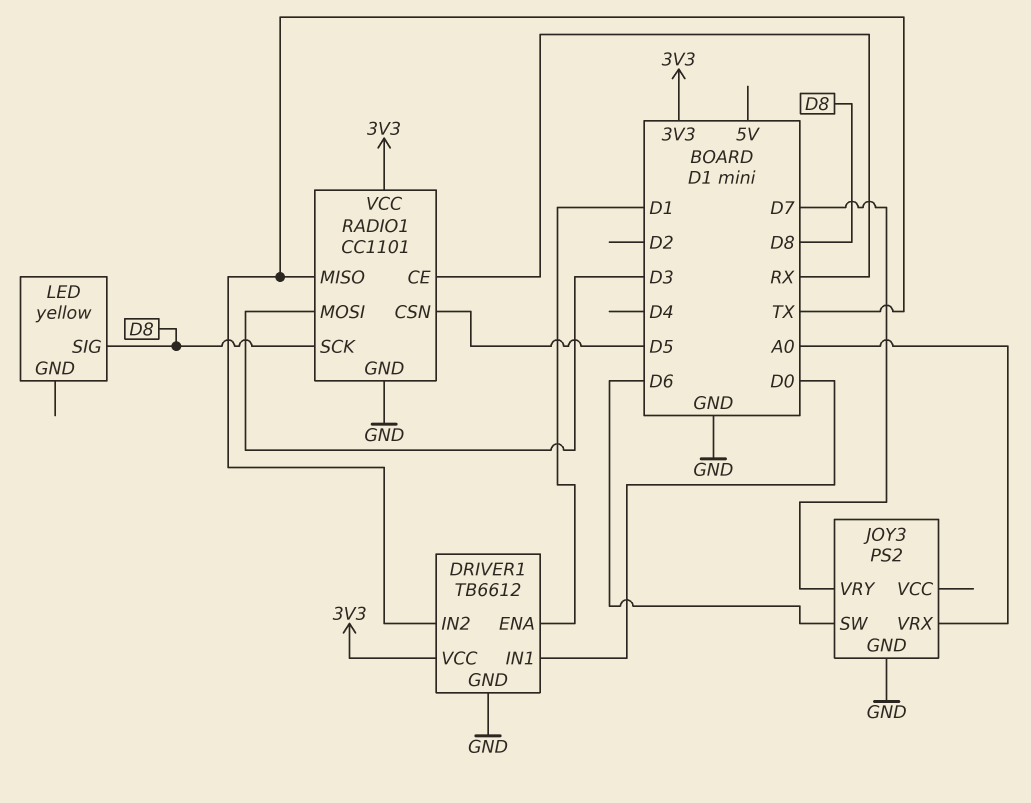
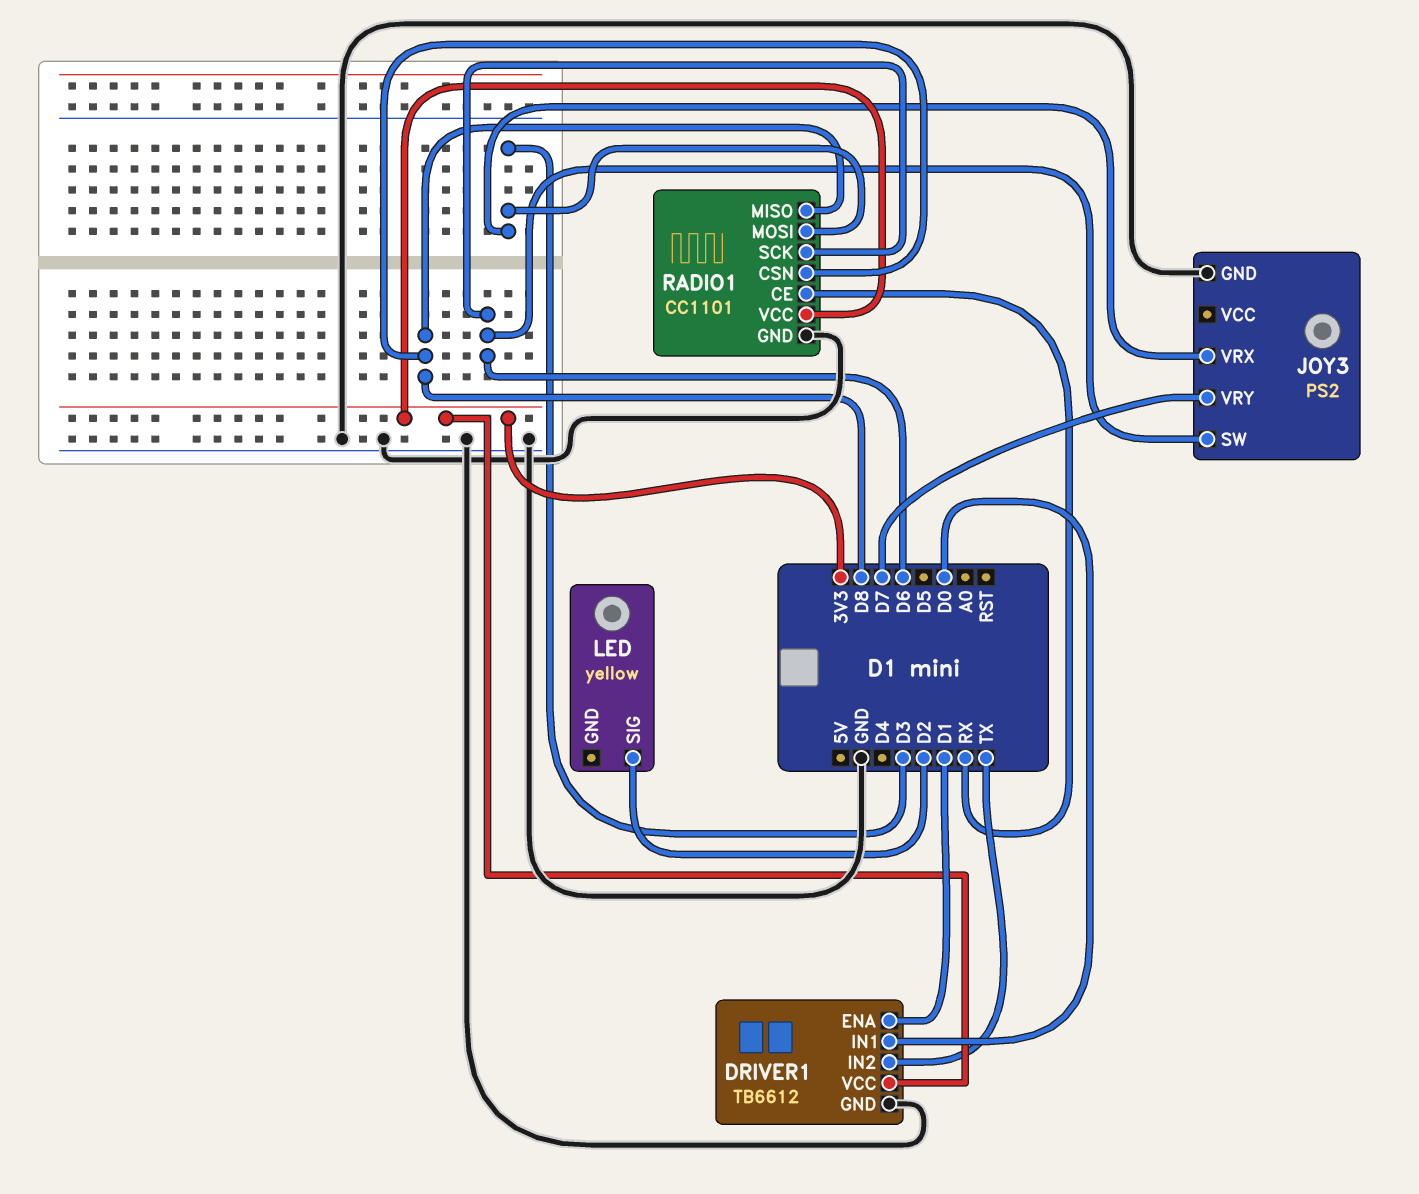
JOY3 pin VRX: A0 -> D3
LED pin SIG: D8 -> D2
RADIO1 pin CSN: D5 -> D8
RADIO1 pin MISO: TX -> D8
RADIO1 pin SCK: D8 -> D6

